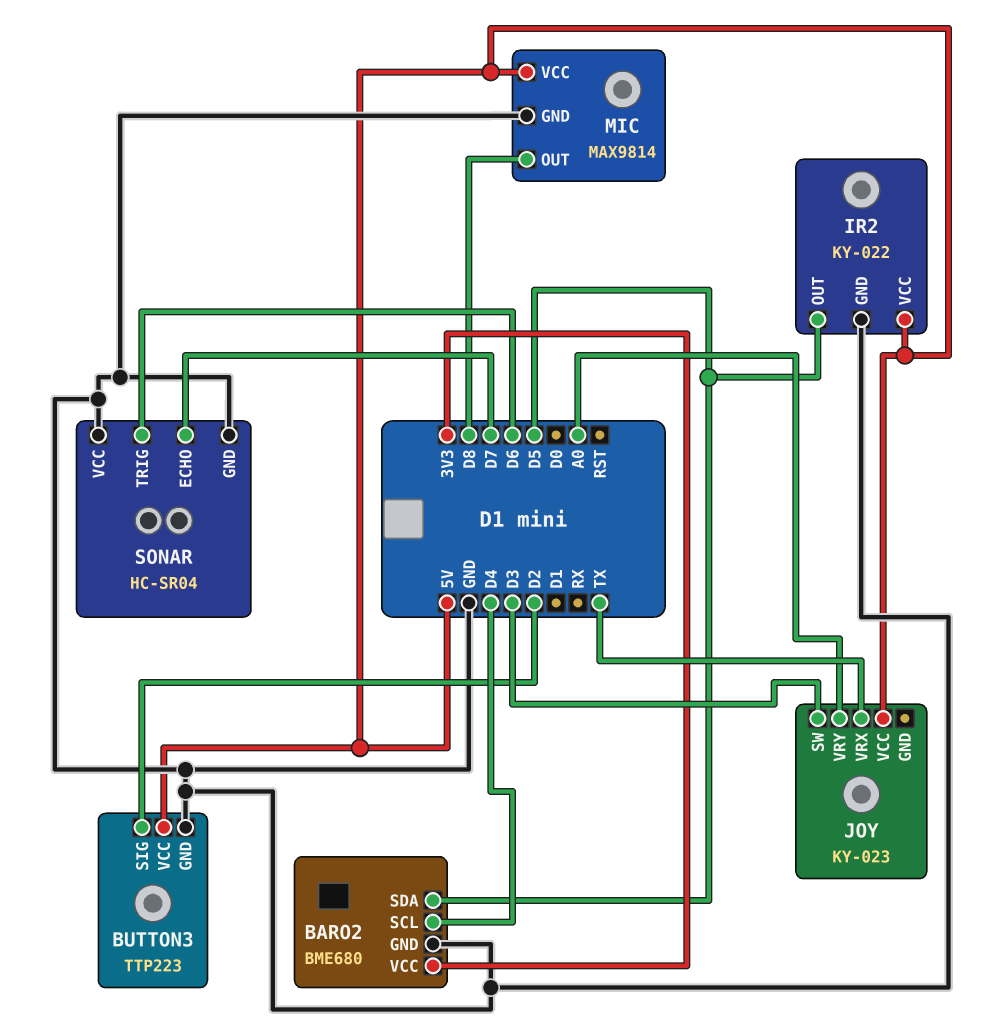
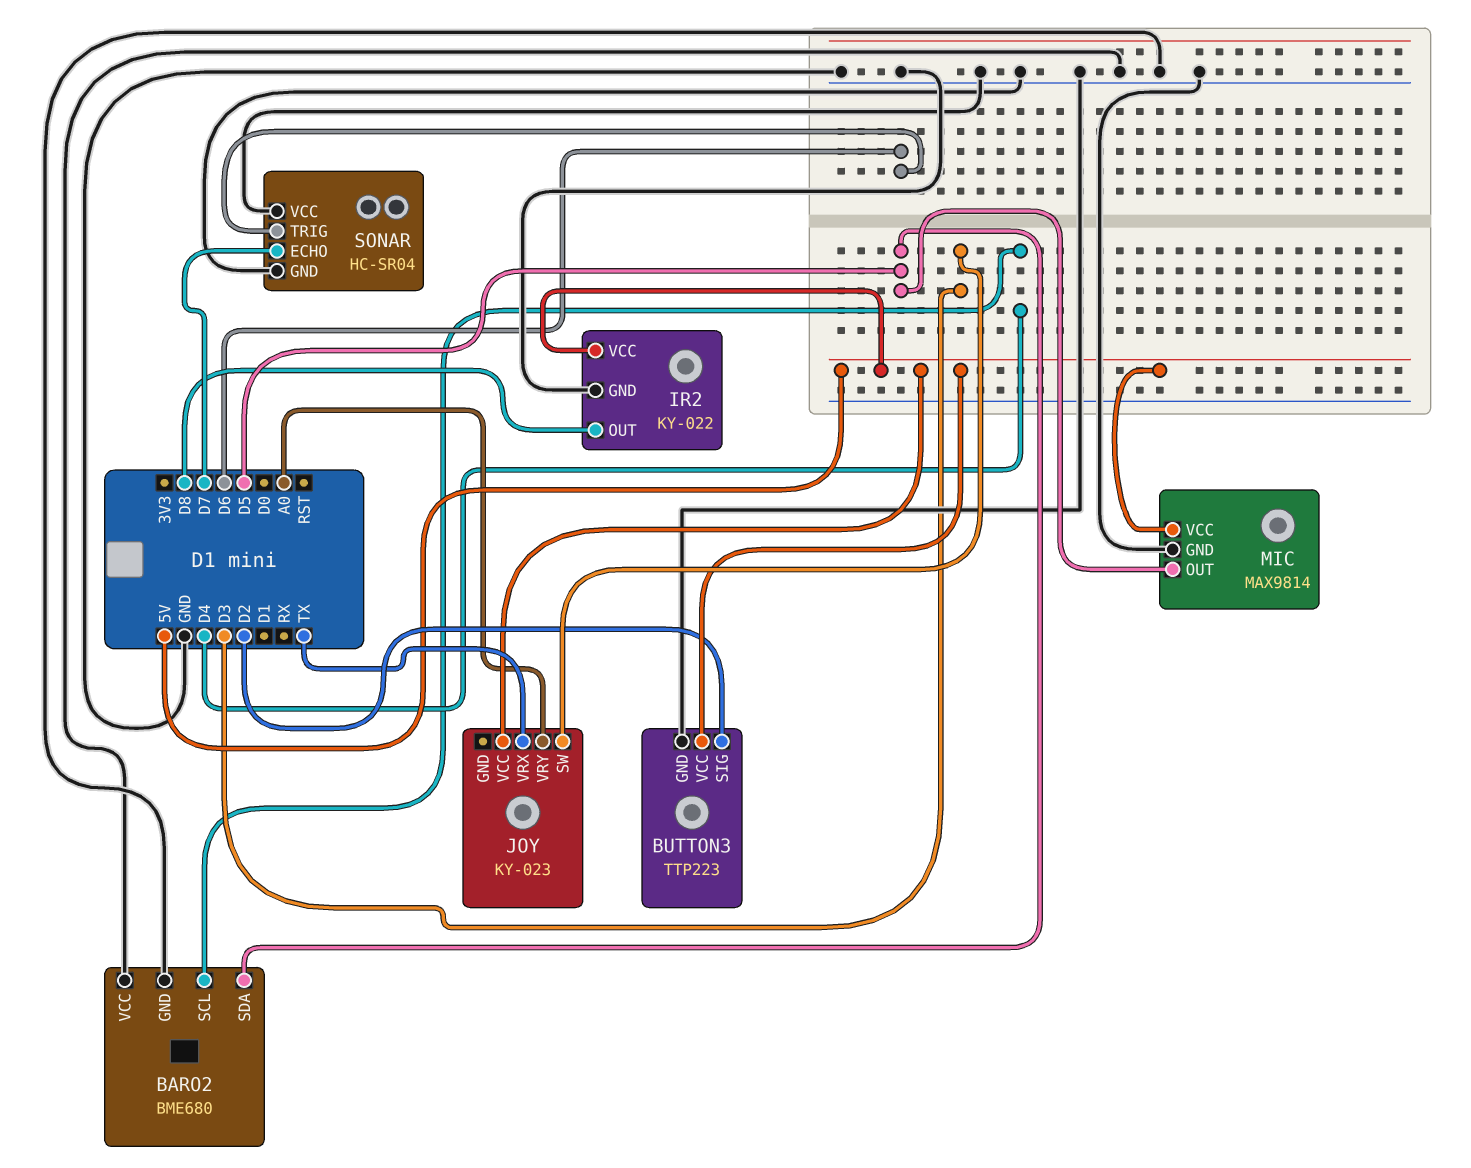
BARO2 pin VCC: 3V3 -> GND
IR2 pin OUT: D5 -> D8
MIC pin OUT: D8 -> D5

